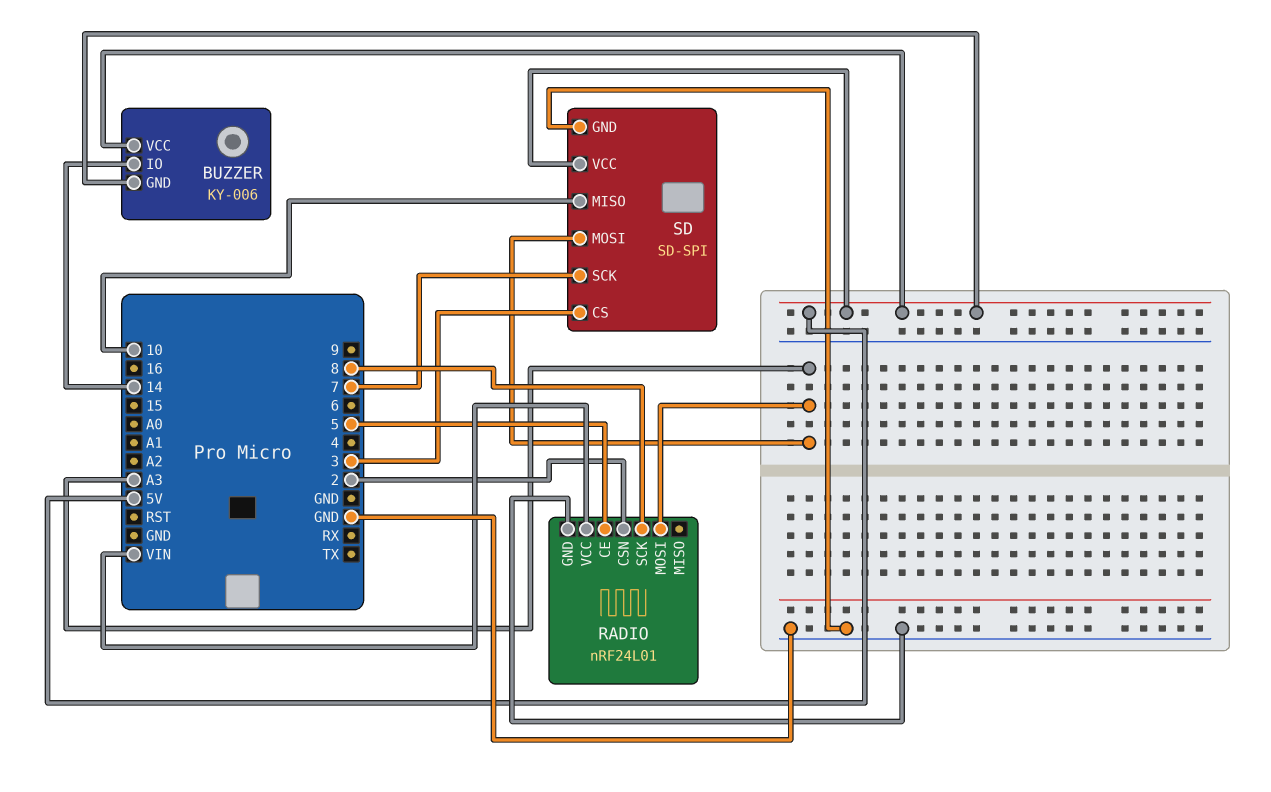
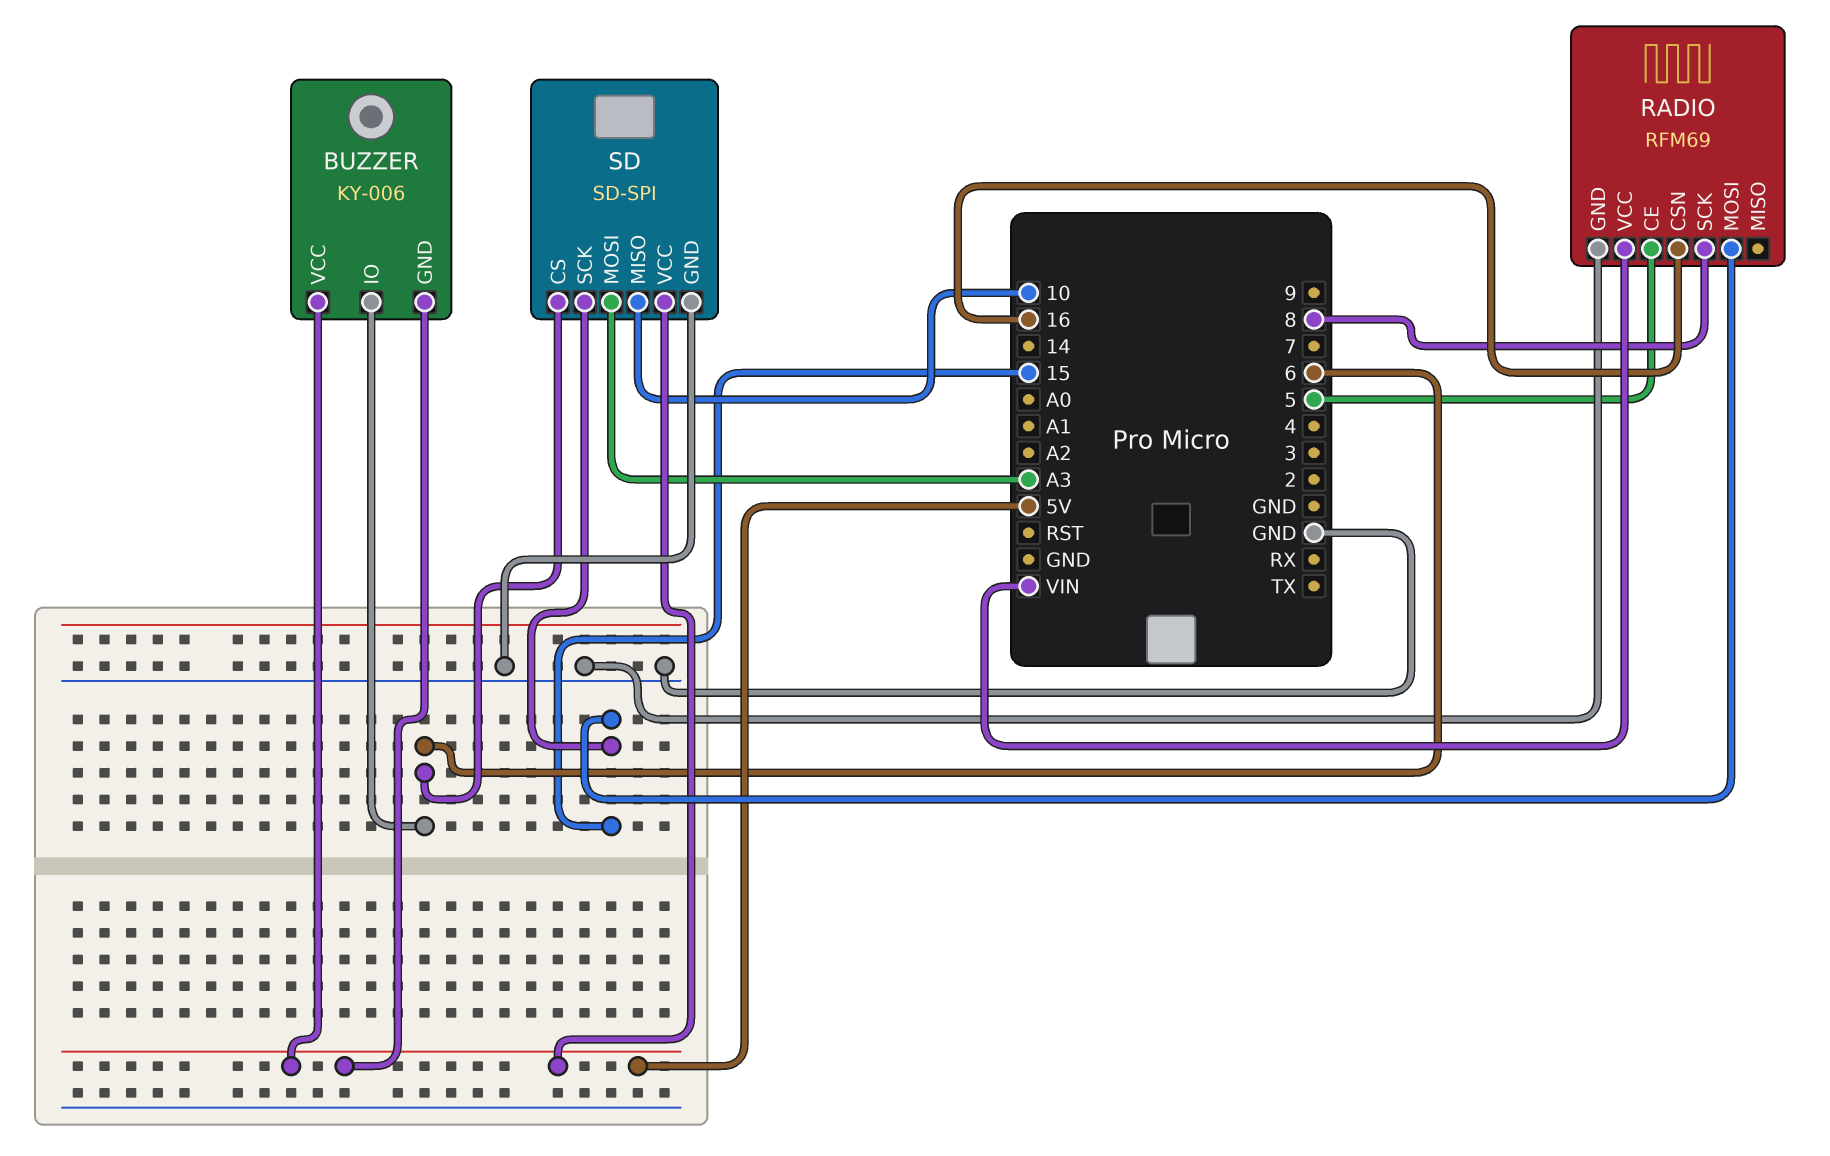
BUZZER pin IO: 14 -> 6
RADIO: nRF24L01 -> RFM69
RADIO pin CSN: 2 -> 16
RADIO pin MOSI: A3 -> 15
SD pin CS: 3 -> 6
SD pin SCK: 7 -> 15

